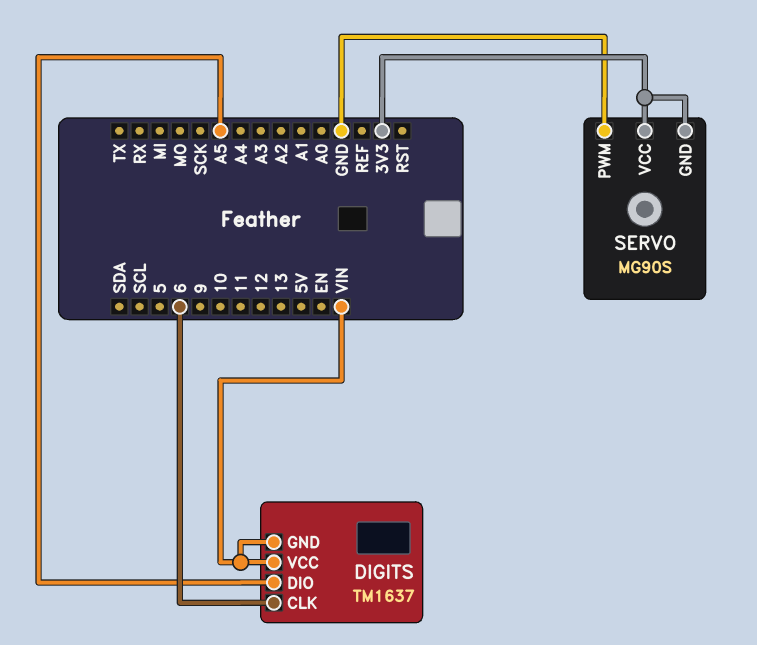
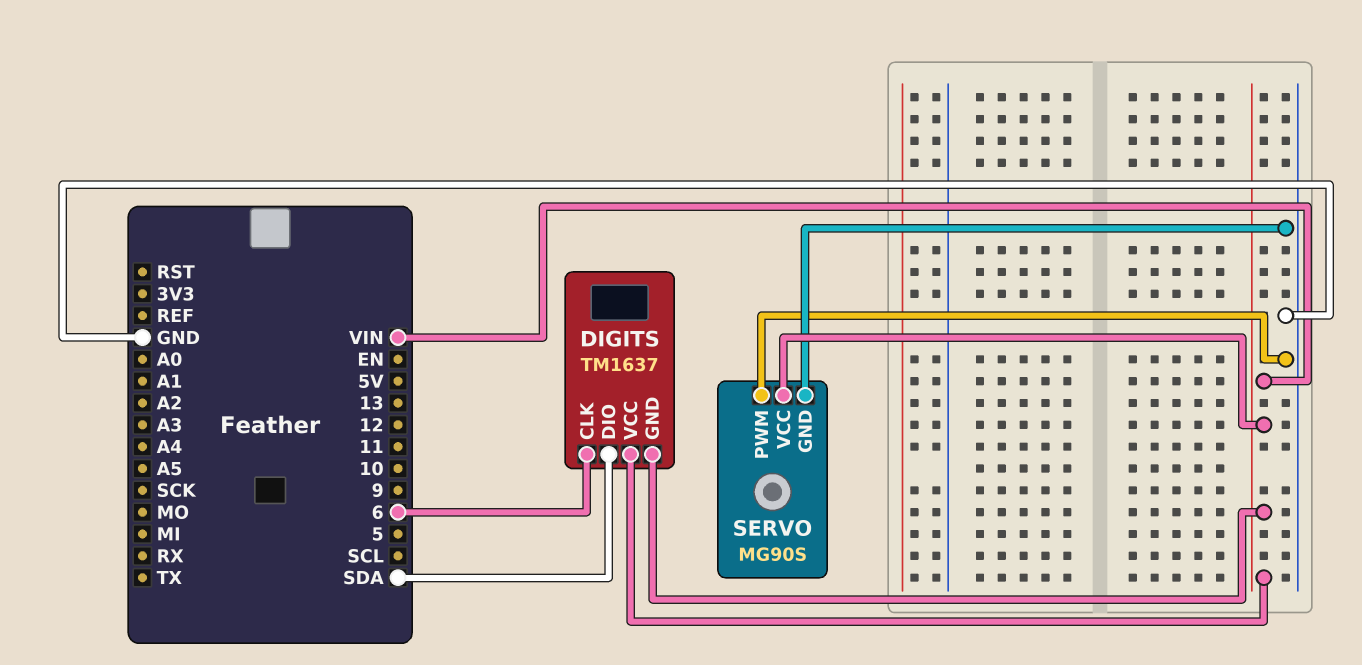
DIGITS pin DIO: A5 -> SDA
SERVO pin GND: 3V3 -> GND
SERVO pin VCC: 3V3 -> VIN

